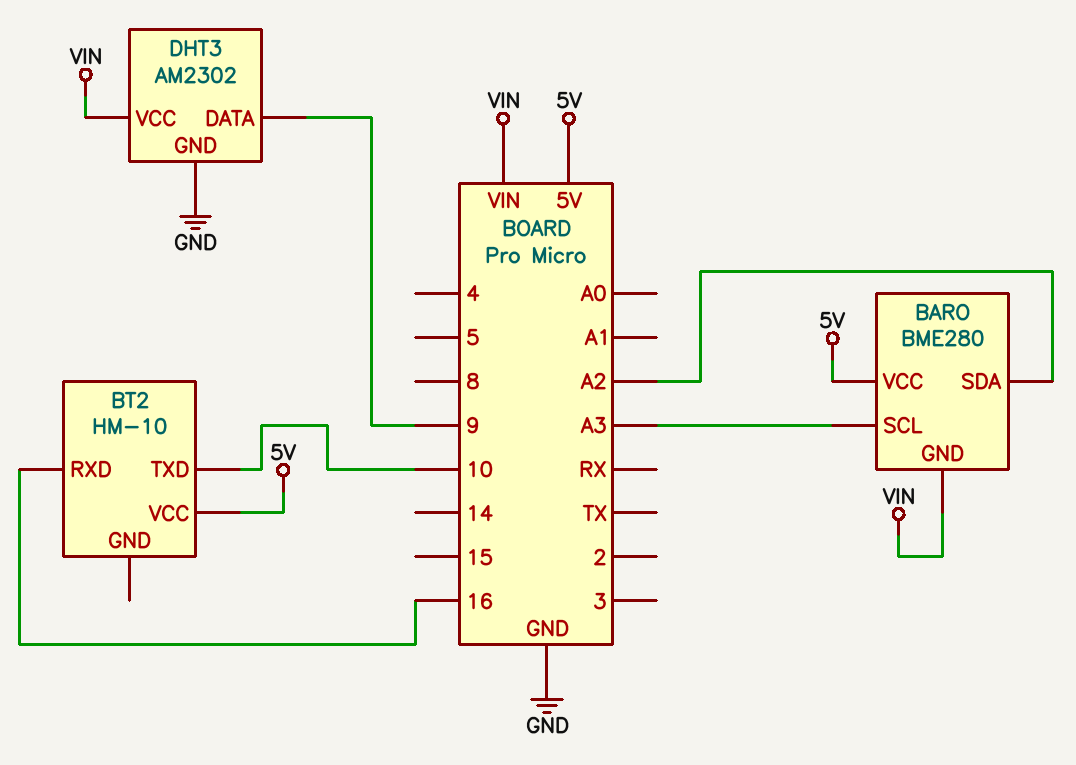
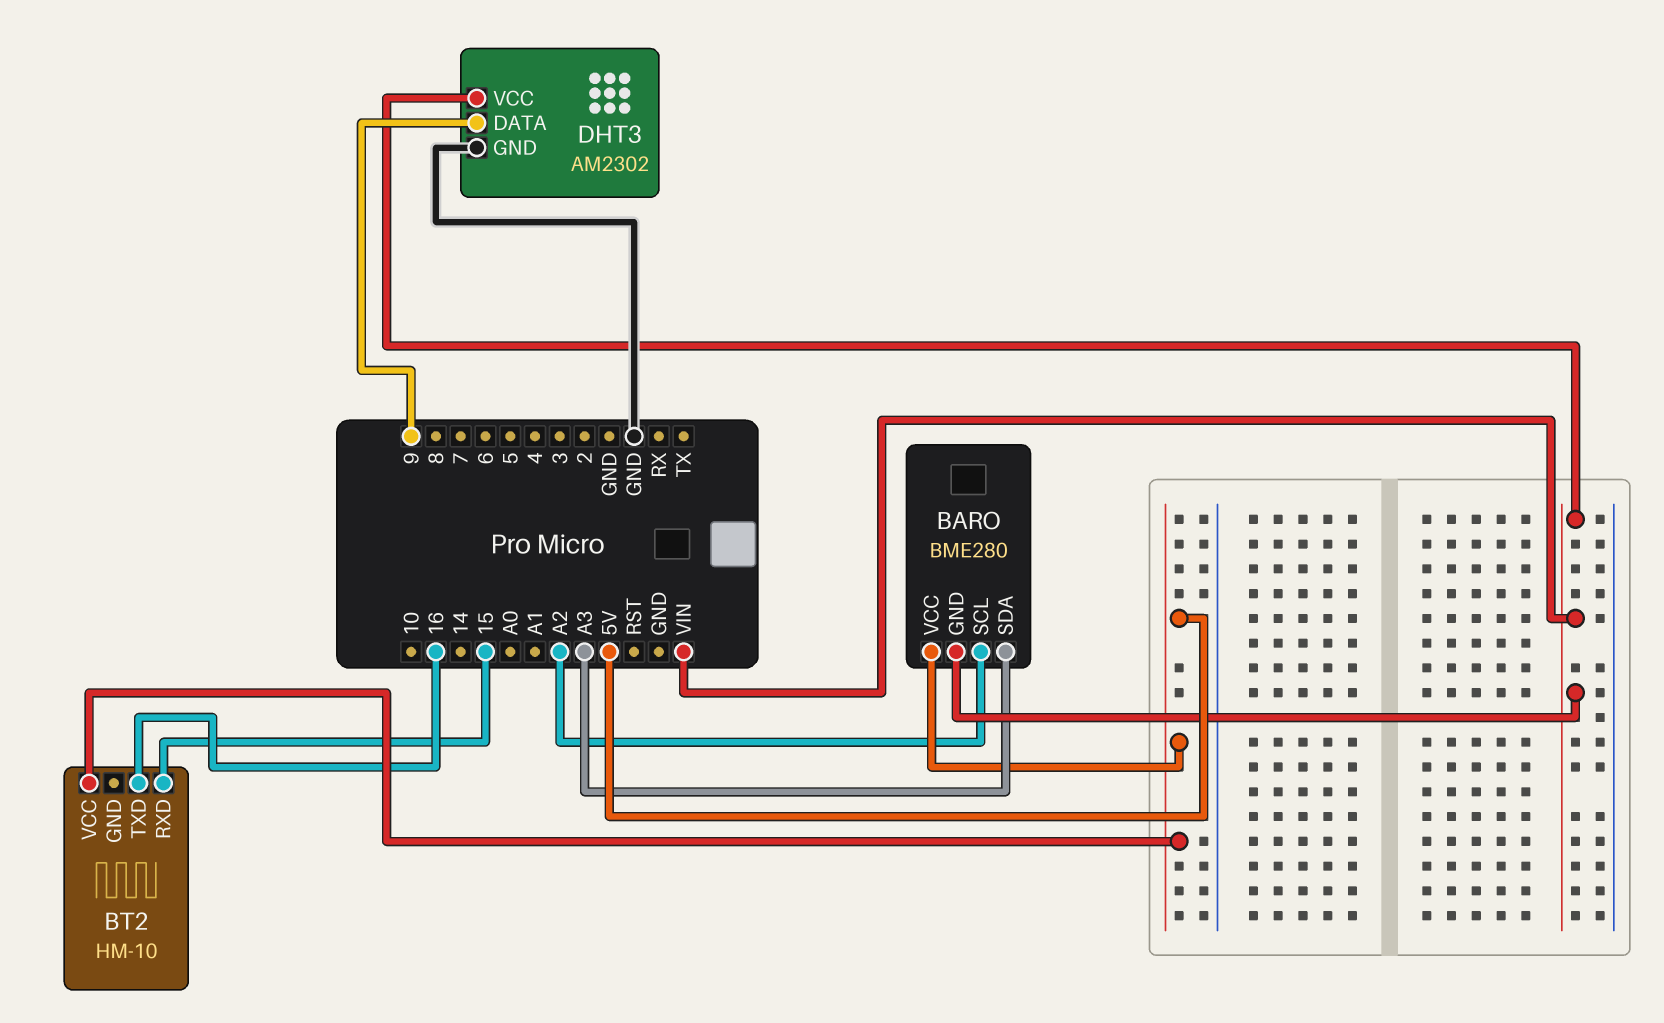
BARO pin SCL: A3 -> A2
BARO pin SDA: A2 -> A3
BT2 pin RXD: 16 -> 15
BT2 pin TXD: 10 -> 16

